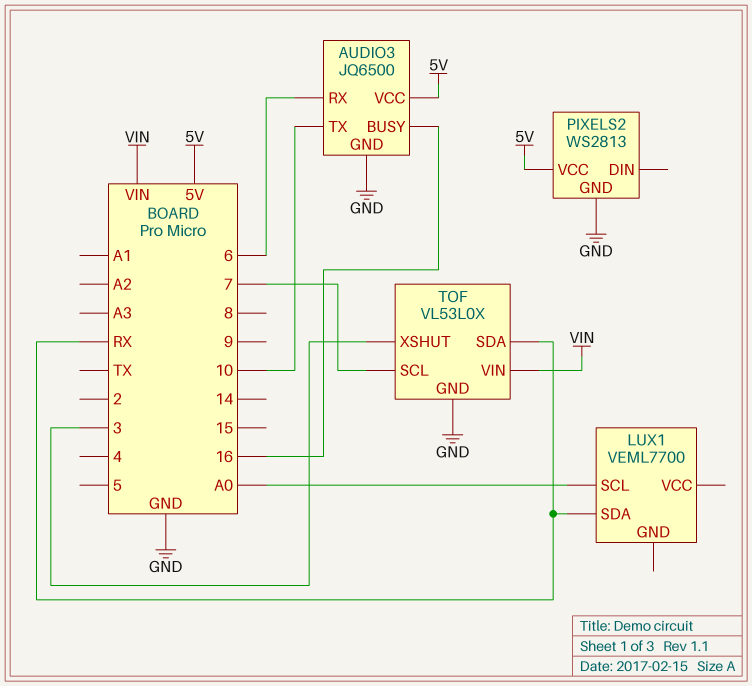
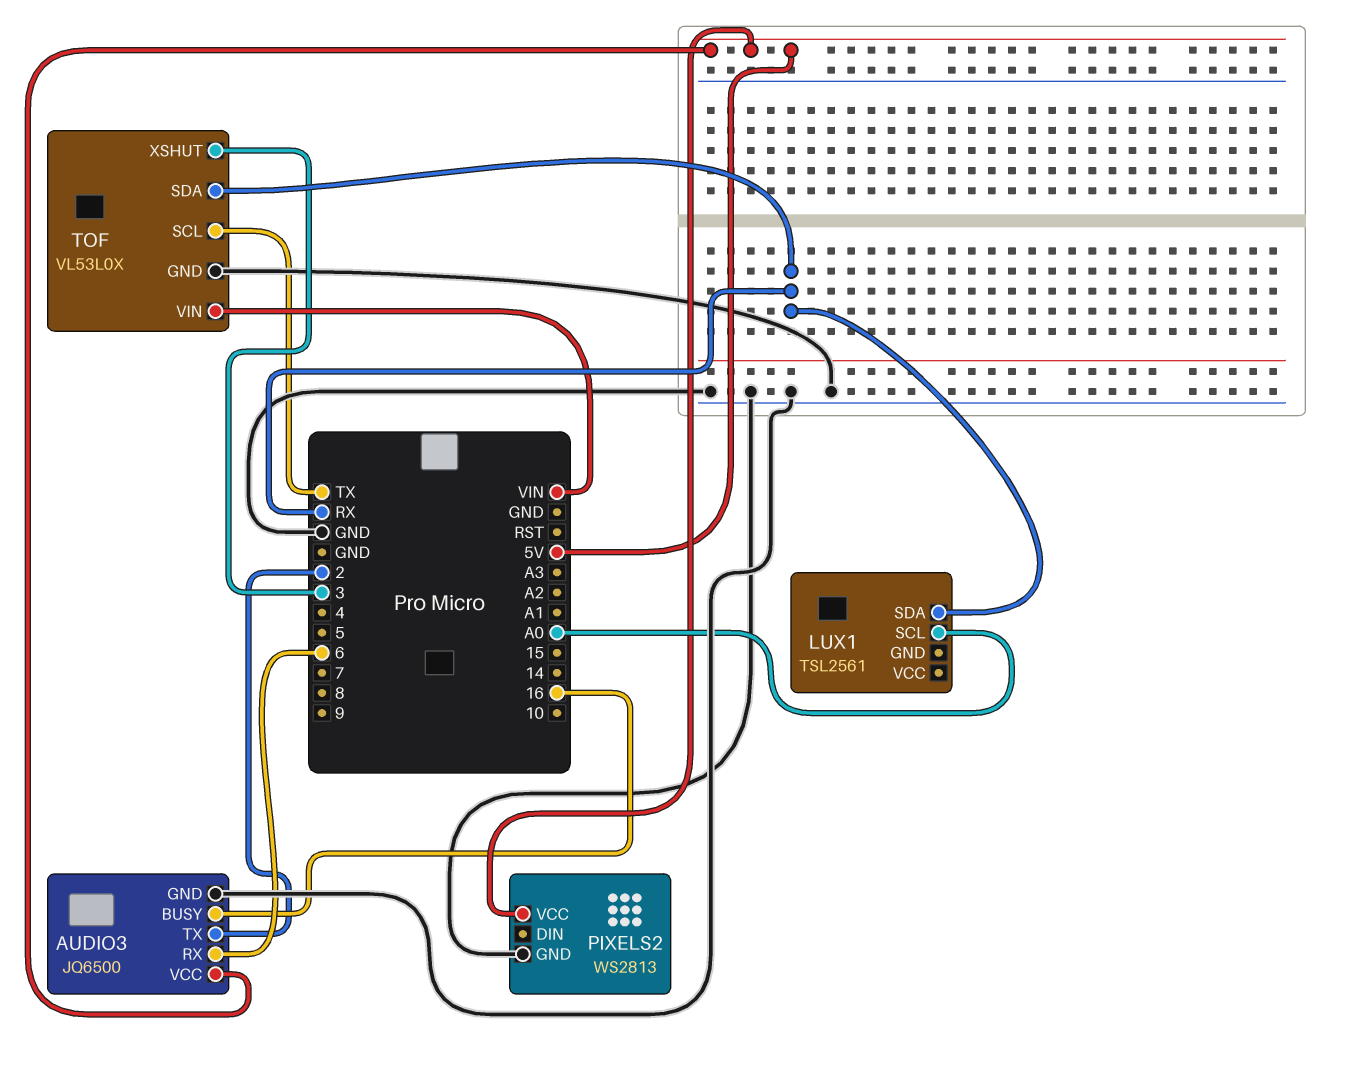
AUDIO3 pin TX: 10 -> 2
LUX1: VEML7700 -> TSL2561
TOF pin SCL: 7 -> TX

